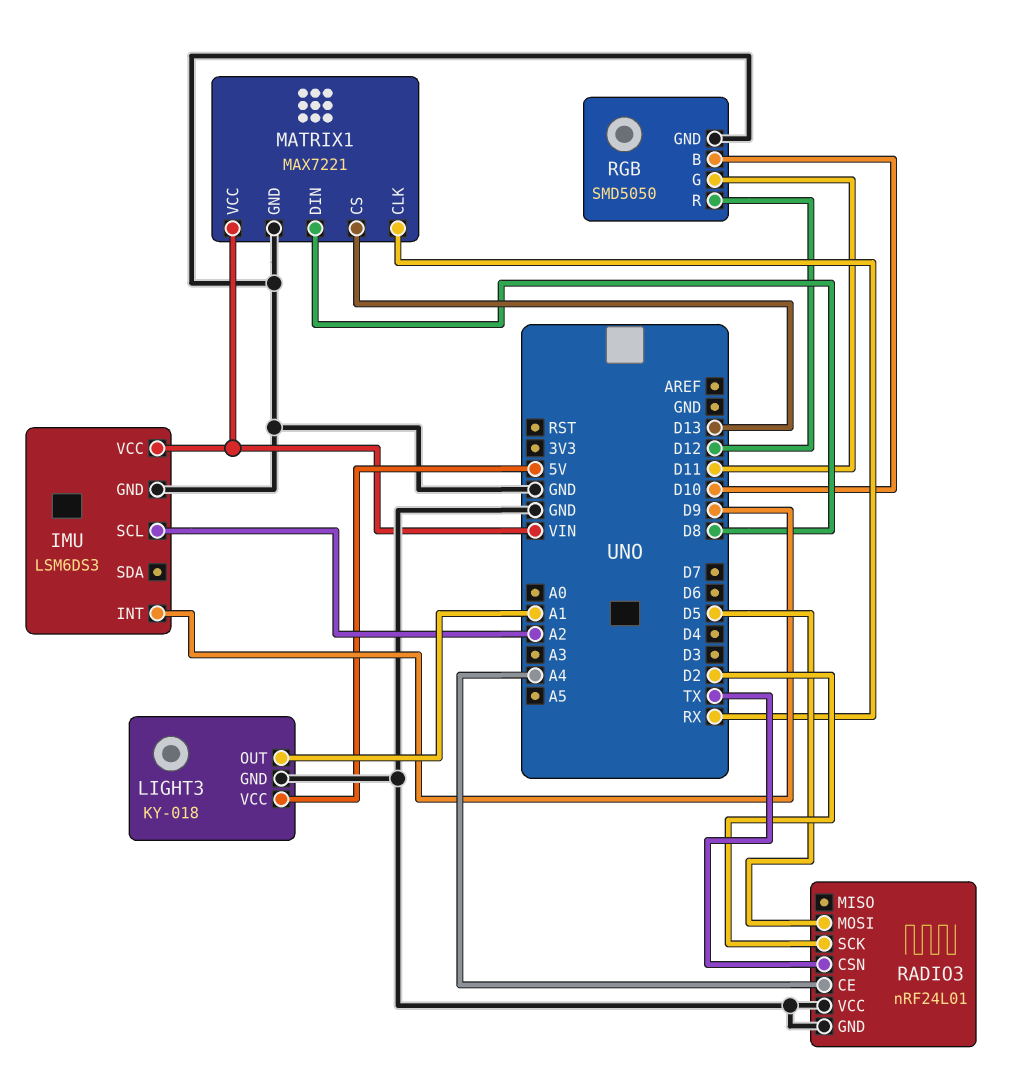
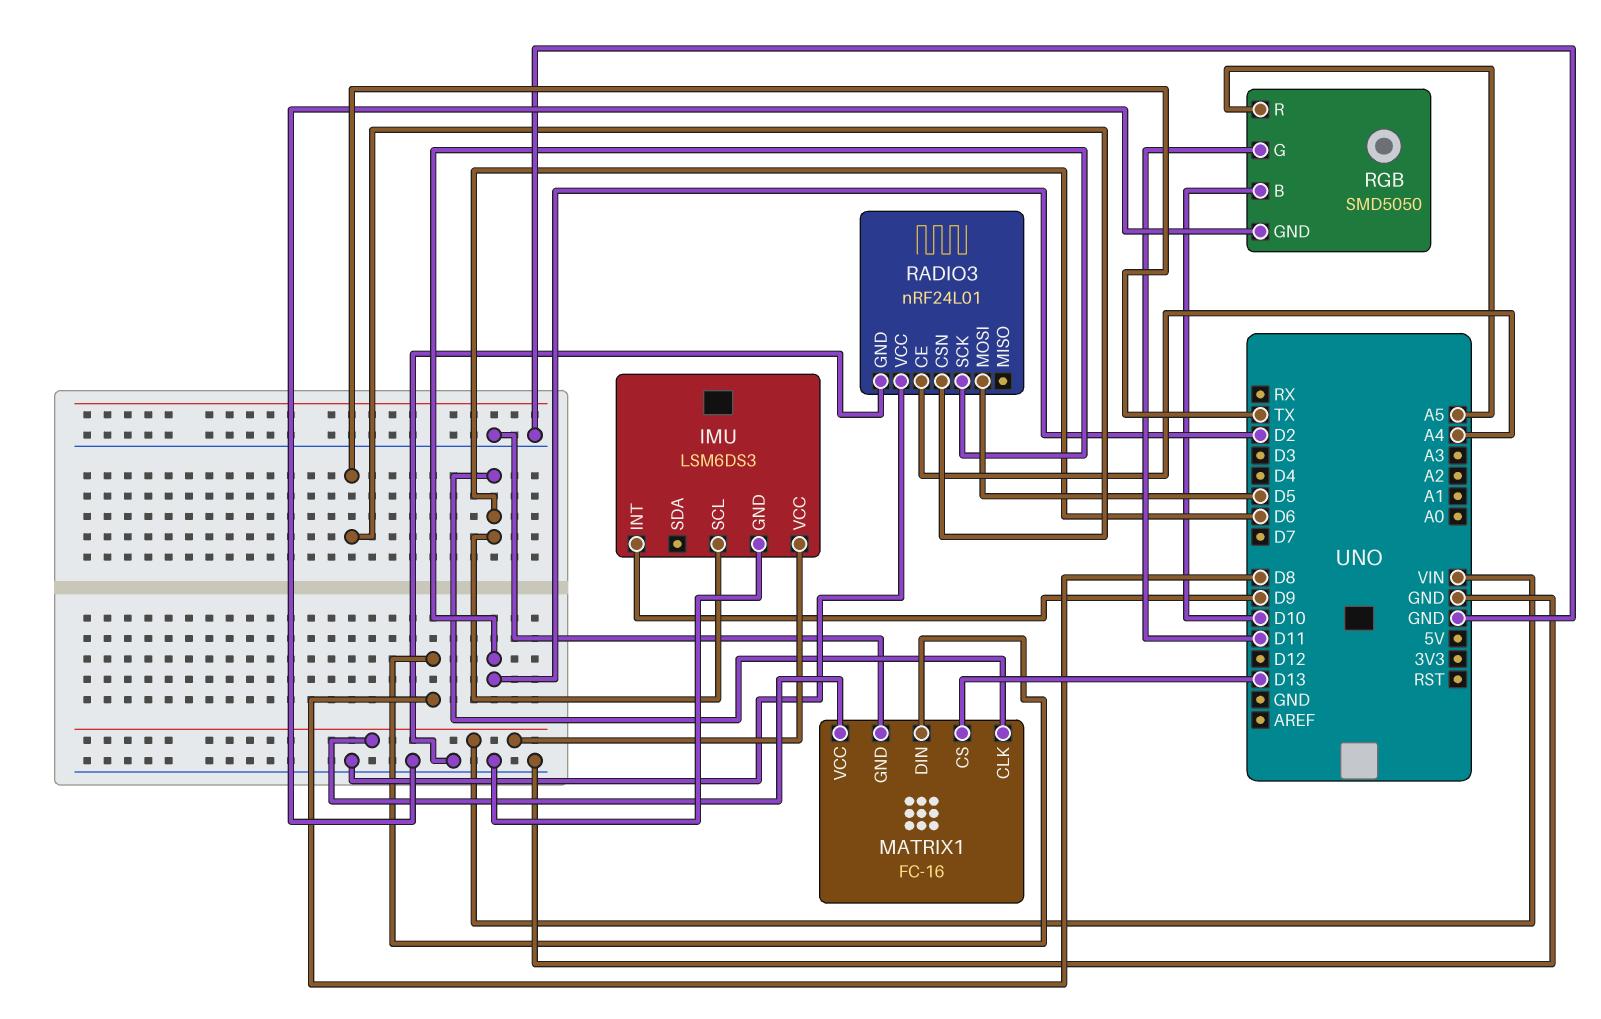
IMU pin SCL: A2 -> D6
LIGHT3: KY-018 -> none
LIGHT3 pin GND: GND -> none
LIGHT3 pin OUT: A1 -> none
LIGHT3 pin VCC: 5V -> none
MATRIX1: MAX7221 -> FC-16
MATRIX1 pin CLK: RX -> D6
RGB pin R: D12 -> A5

